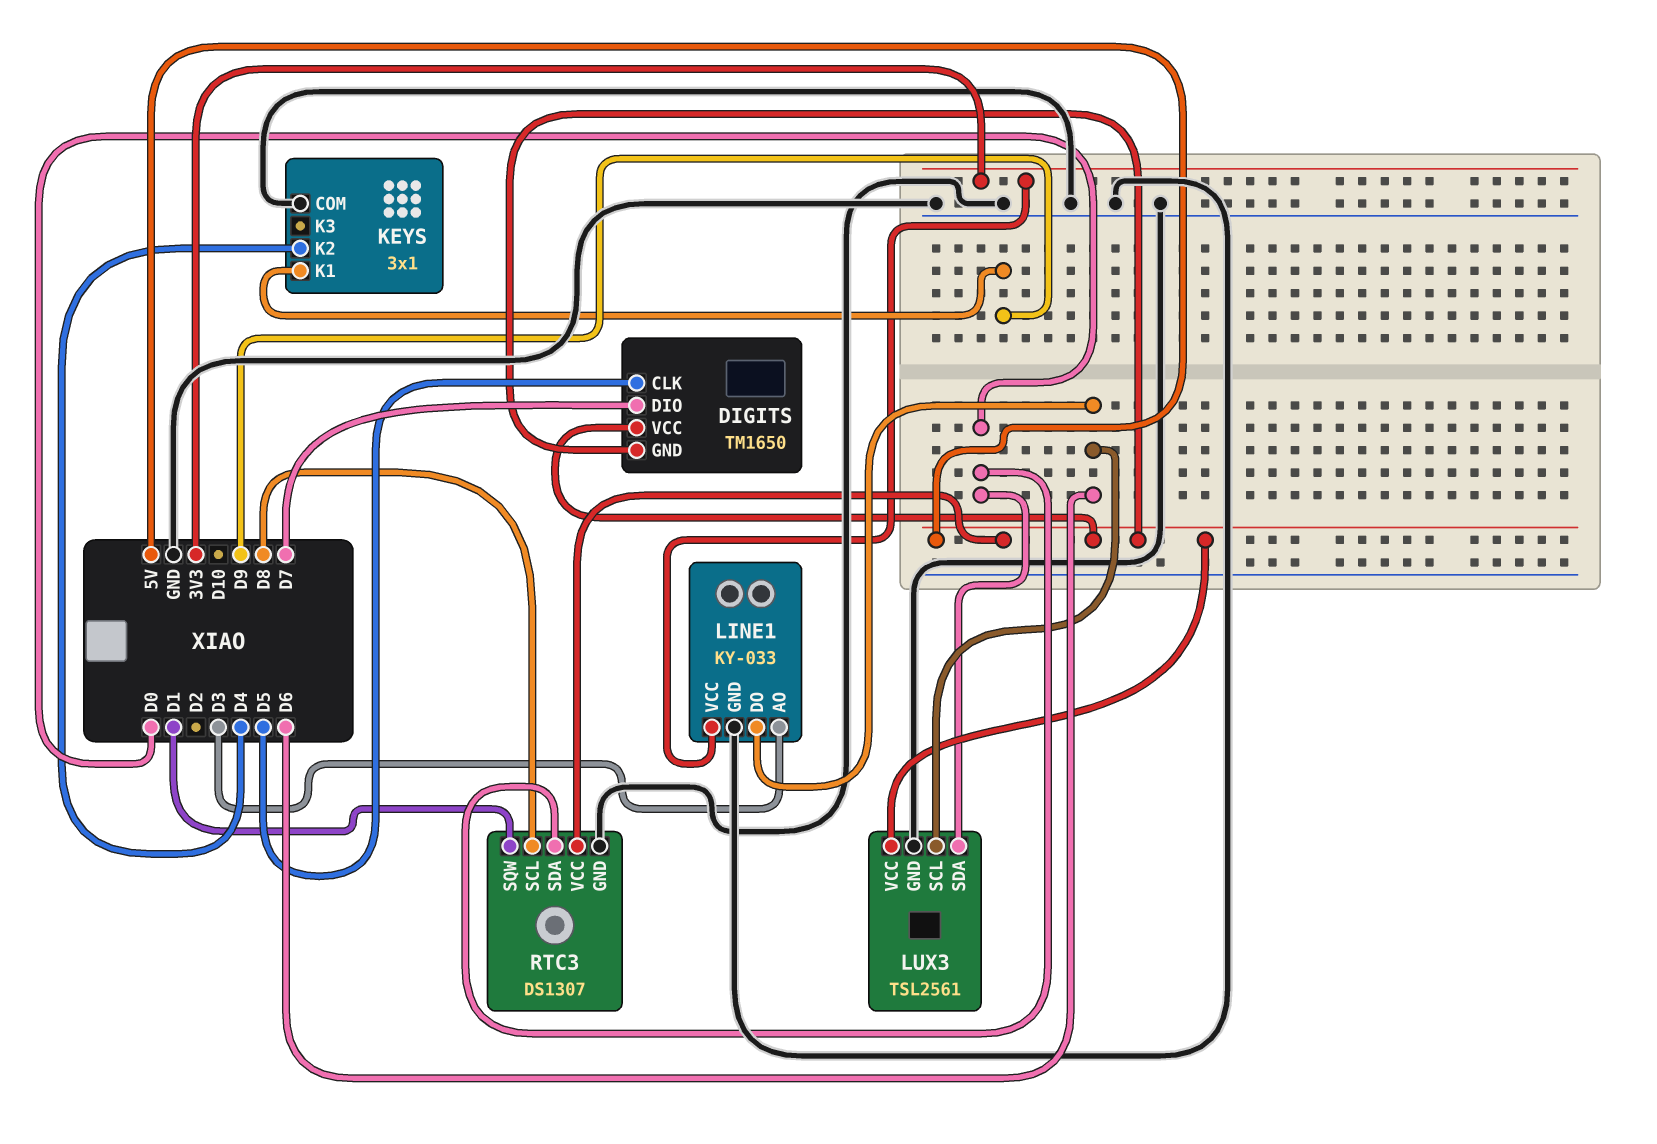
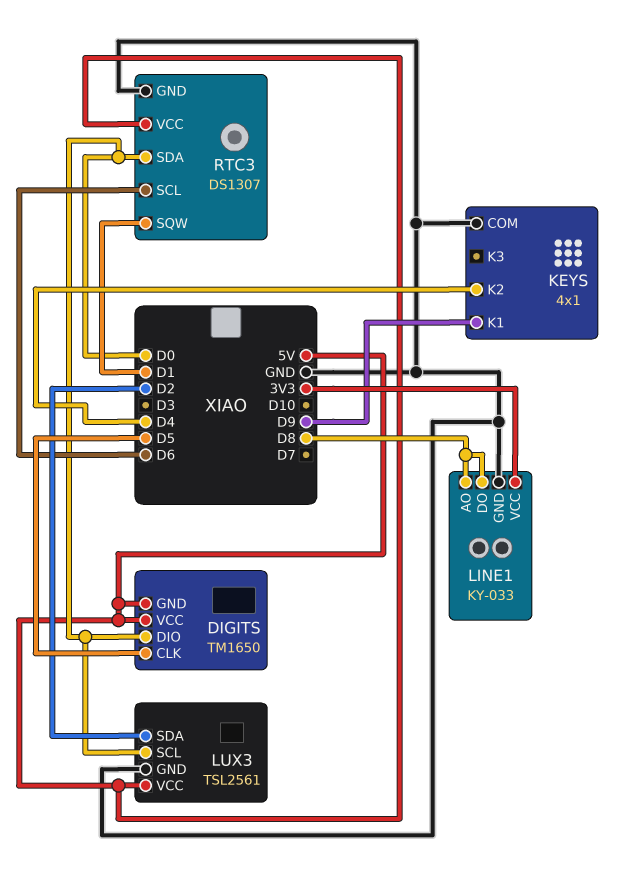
DIGITS pin DIO: D7 -> D0
KEYS: 3x1 -> 4x1
LINE1 pin AO: D3 -> D8
LINE1 pin DO: D6 -> D8
LUX3 pin SCL: D6 -> D0
LUX3 pin SDA: D0 -> D2
RTC3 pin SCL: D8 -> D6

